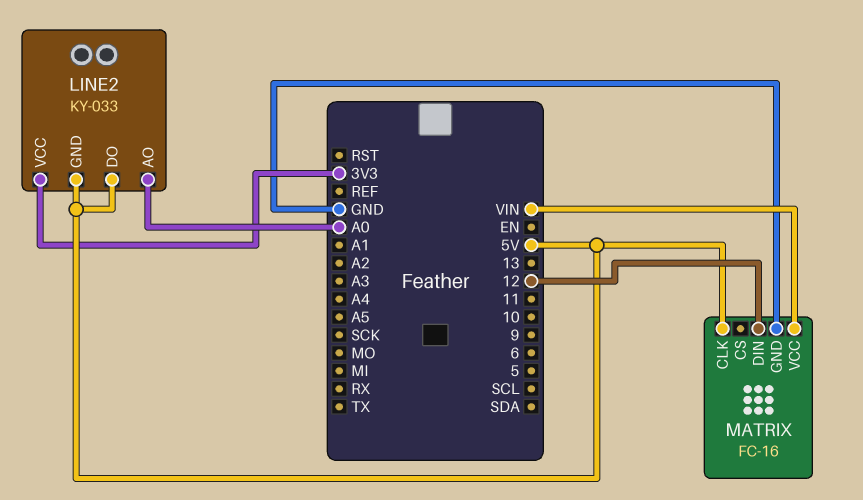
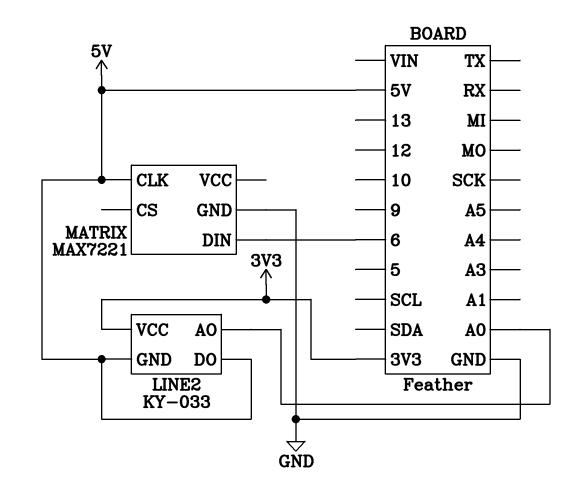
MATRIX: FC-16 -> MAX7221
MATRIX pin DIN: 12 -> 6
MATRIX pin VCC: VIN -> none

